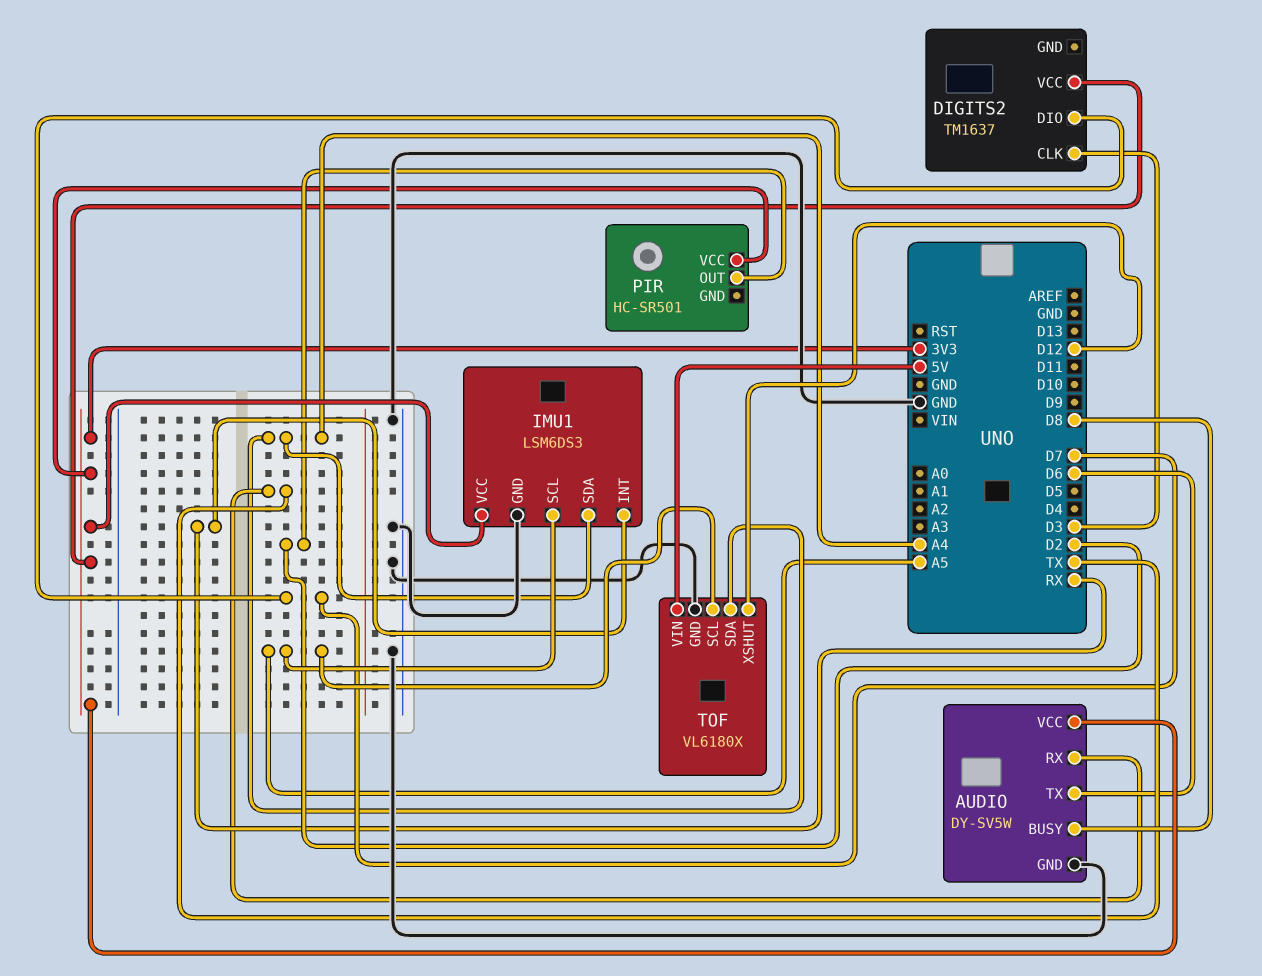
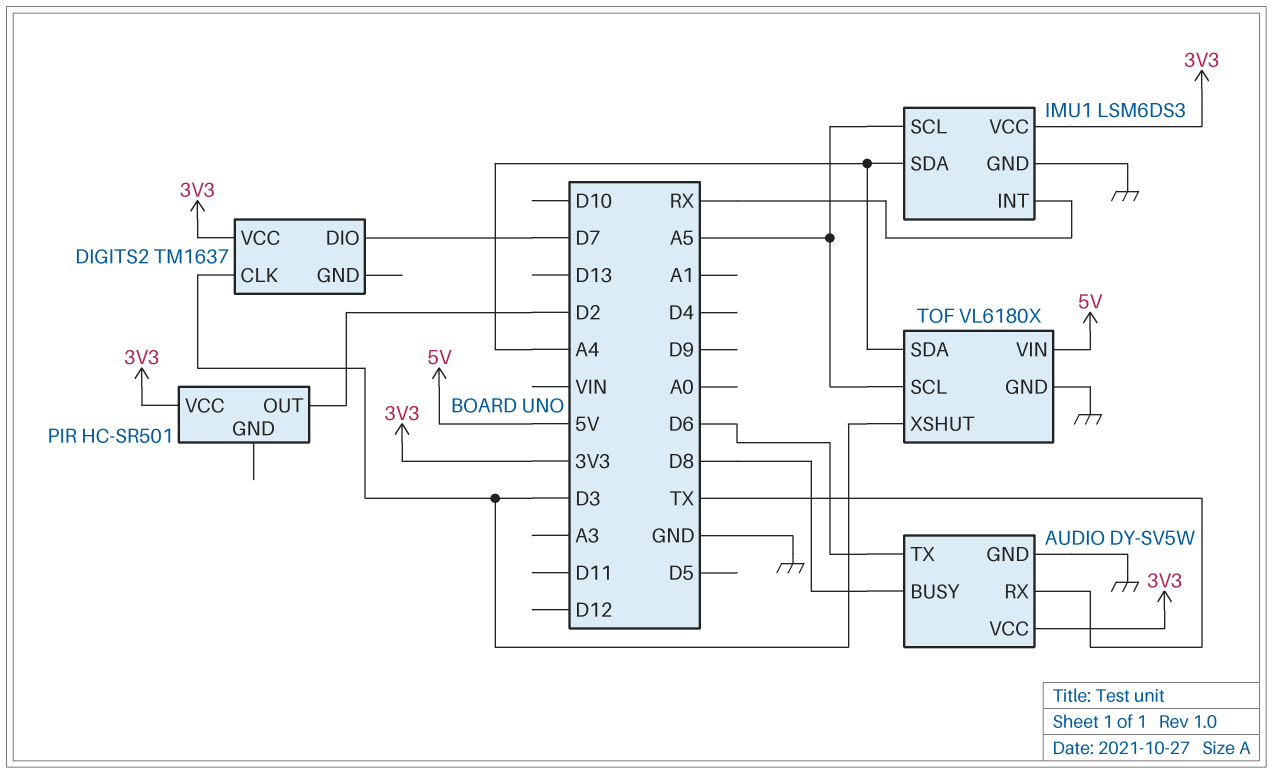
TOF pin XSHUT: D12 -> D3

